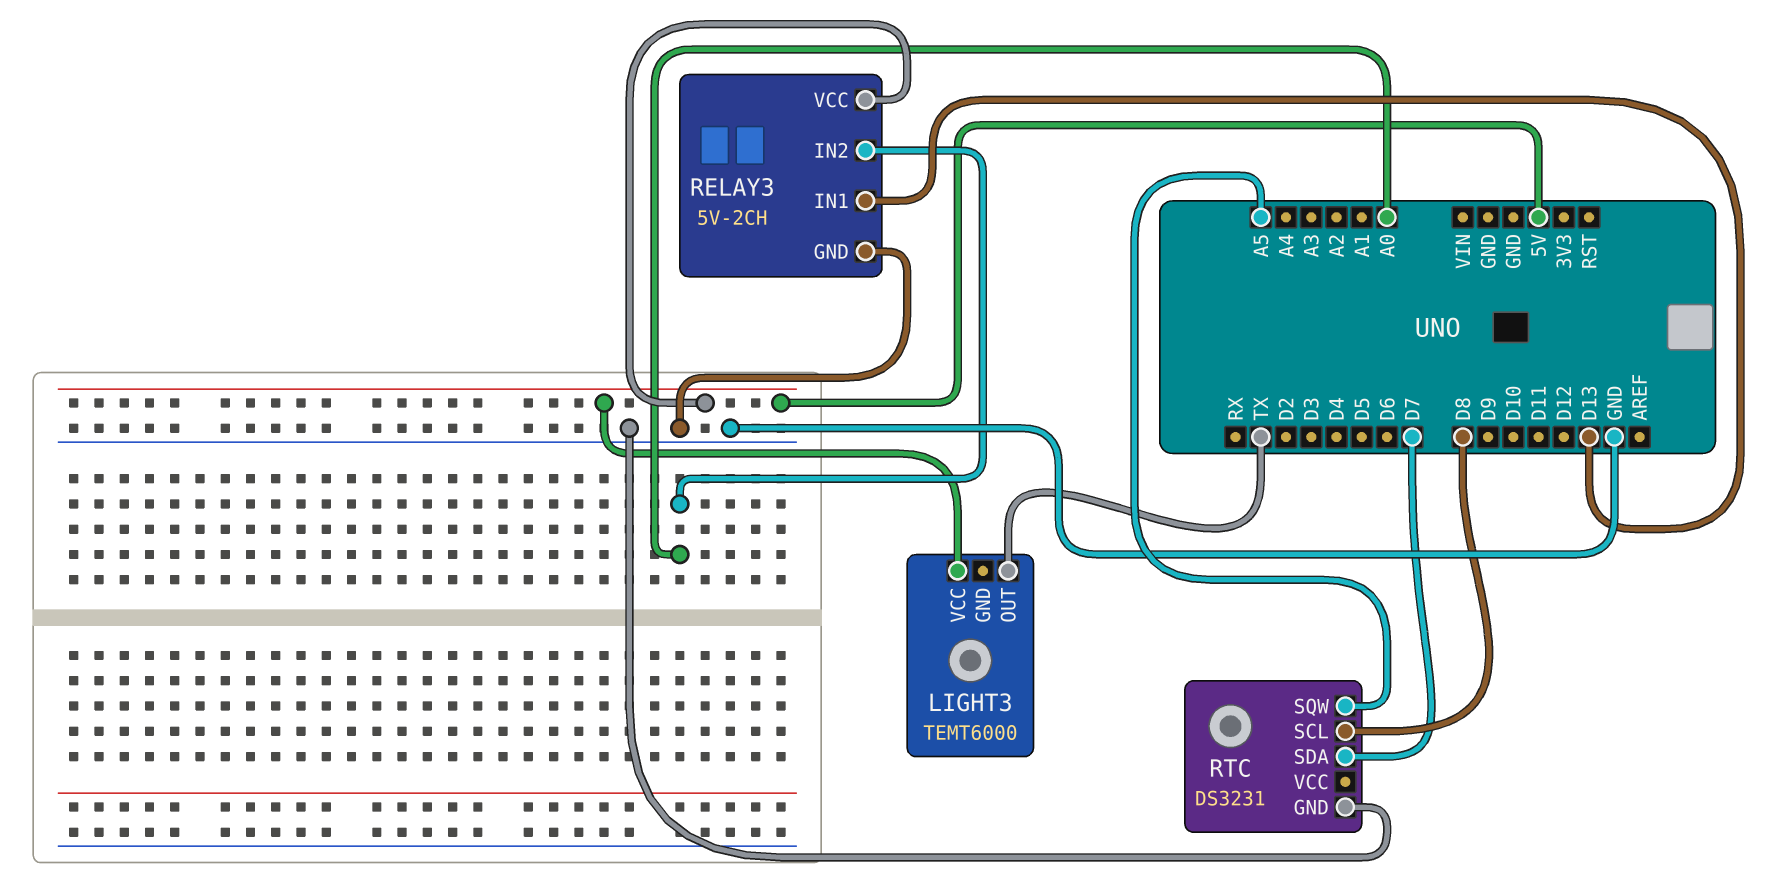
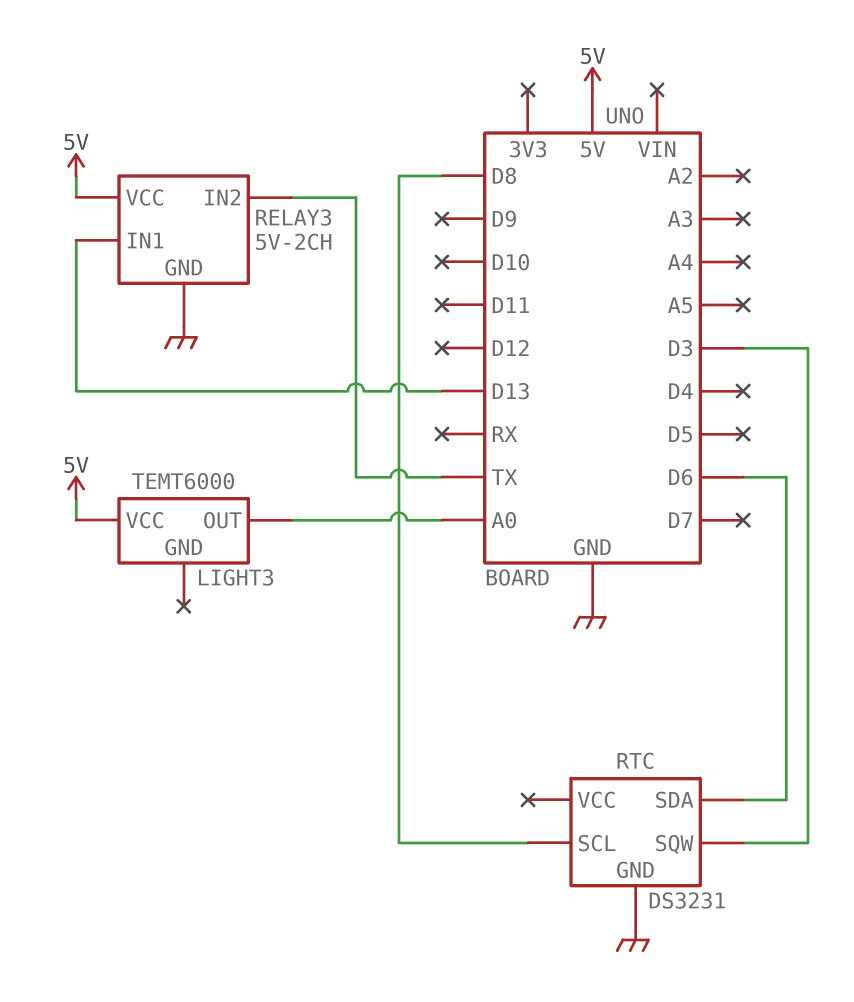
LIGHT3 pin OUT: TX -> A0
RELAY3 pin IN2: A0 -> TX
RTC pin SDA: D7 -> D6
RTC pin SQW: A5 -> D3

